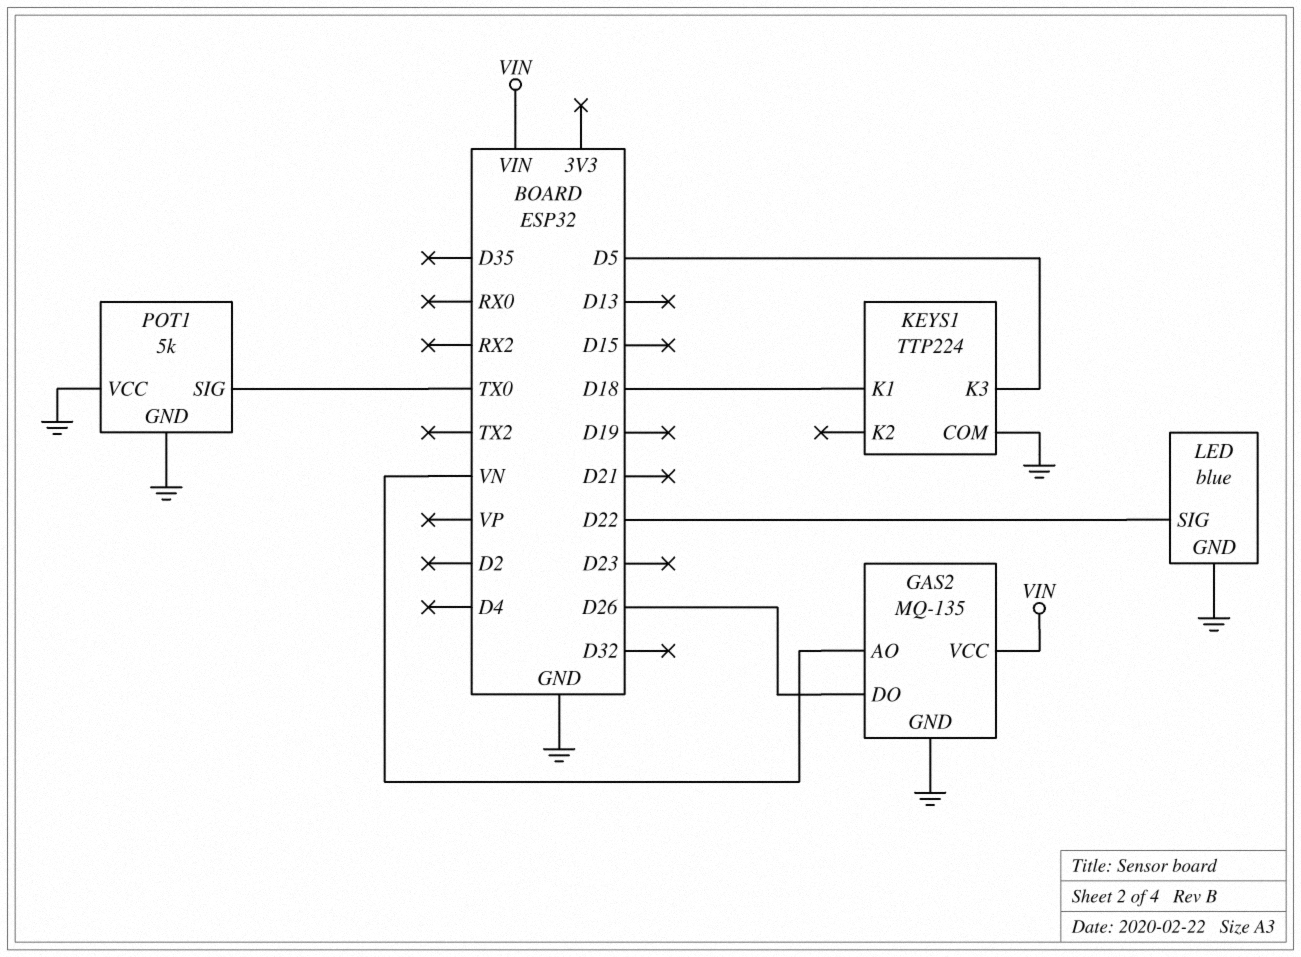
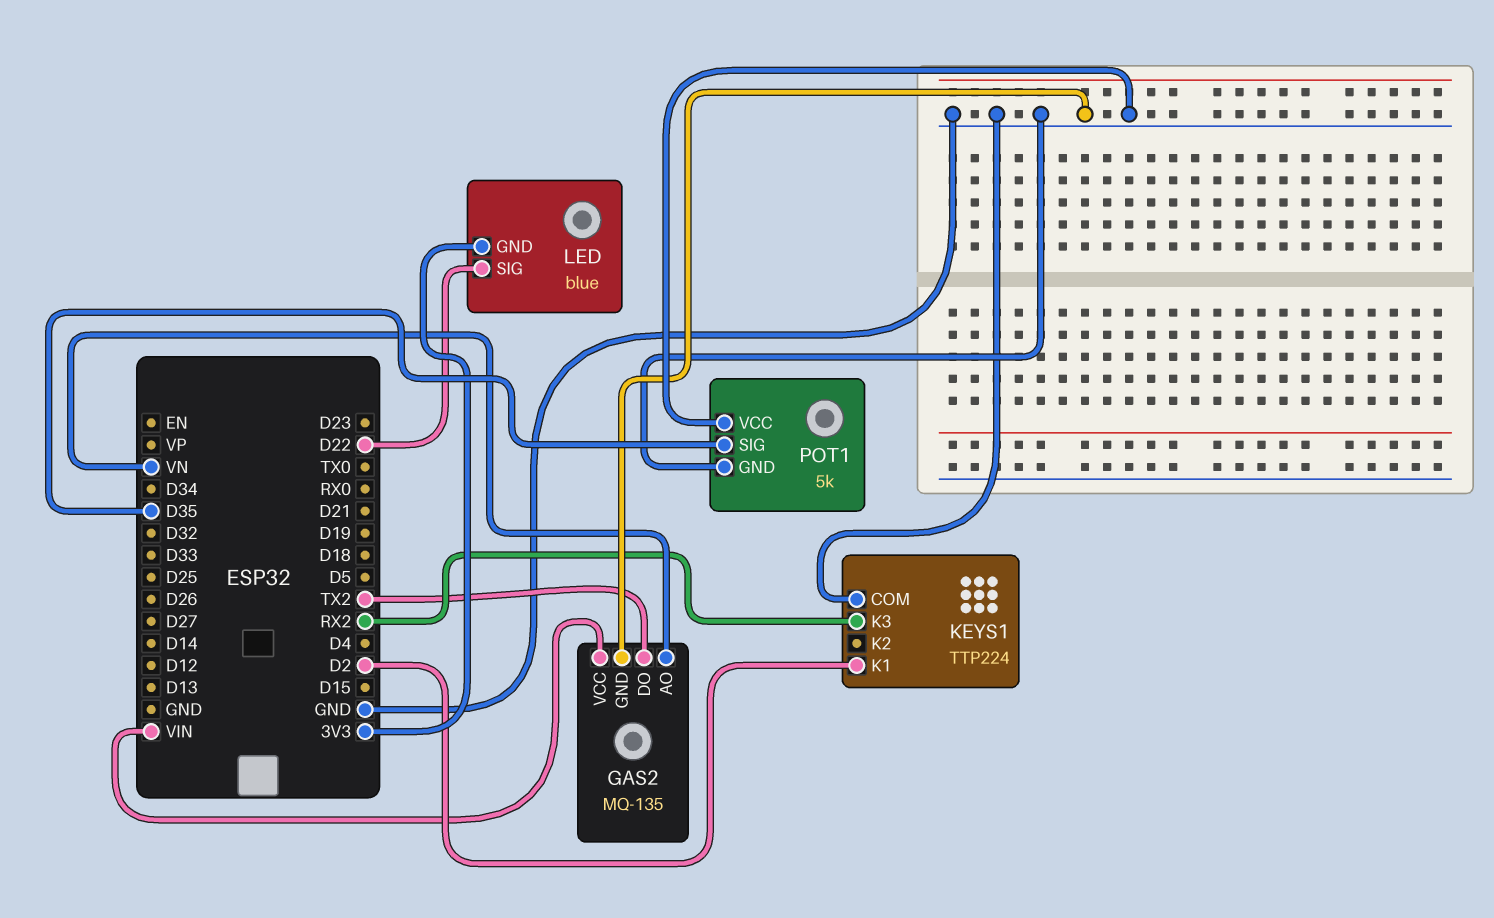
GAS2 pin DO: D26 -> TX2
KEYS1 pin K1: D18 -> D2
KEYS1 pin K3: D5 -> RX2
LED pin GND: GND -> 3V3
POT1 pin SIG: TX0 -> D35

